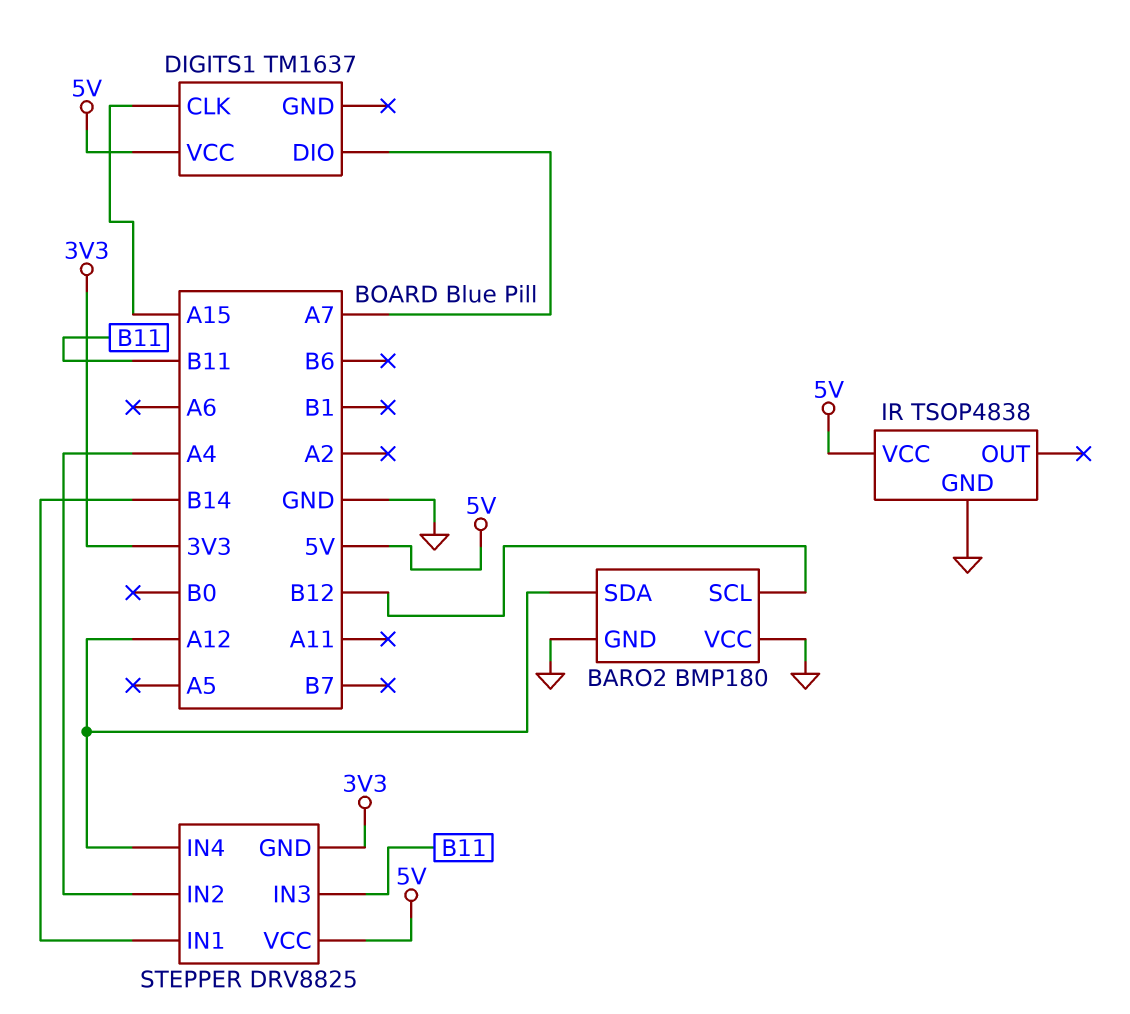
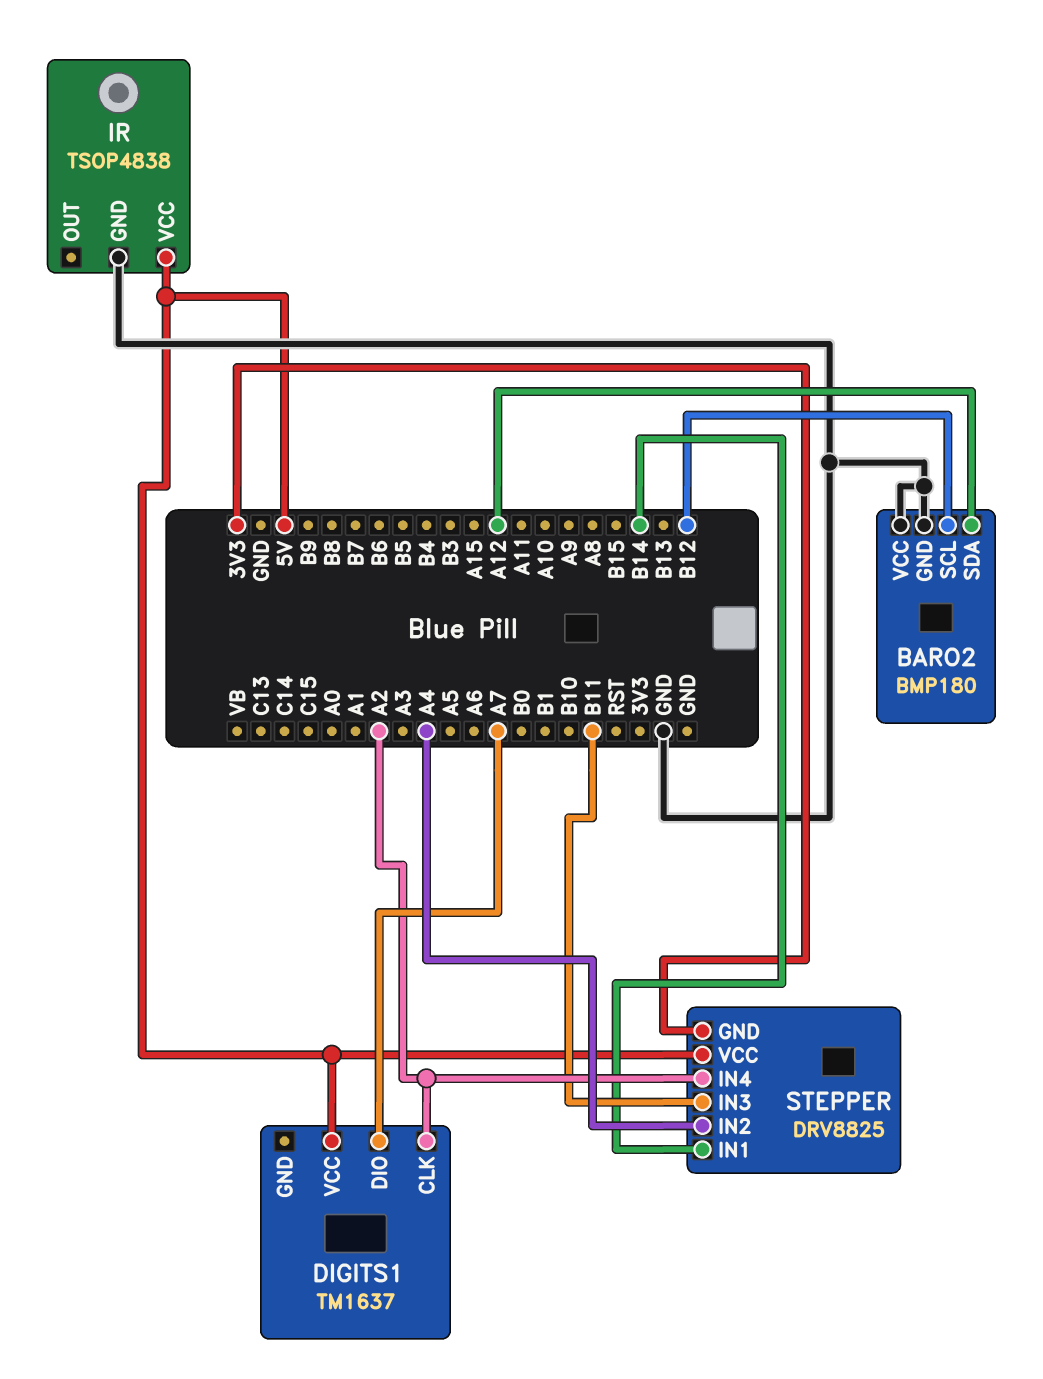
DIGITS1 pin CLK: A15 -> A2
STEPPER pin IN4: A12 -> A2

